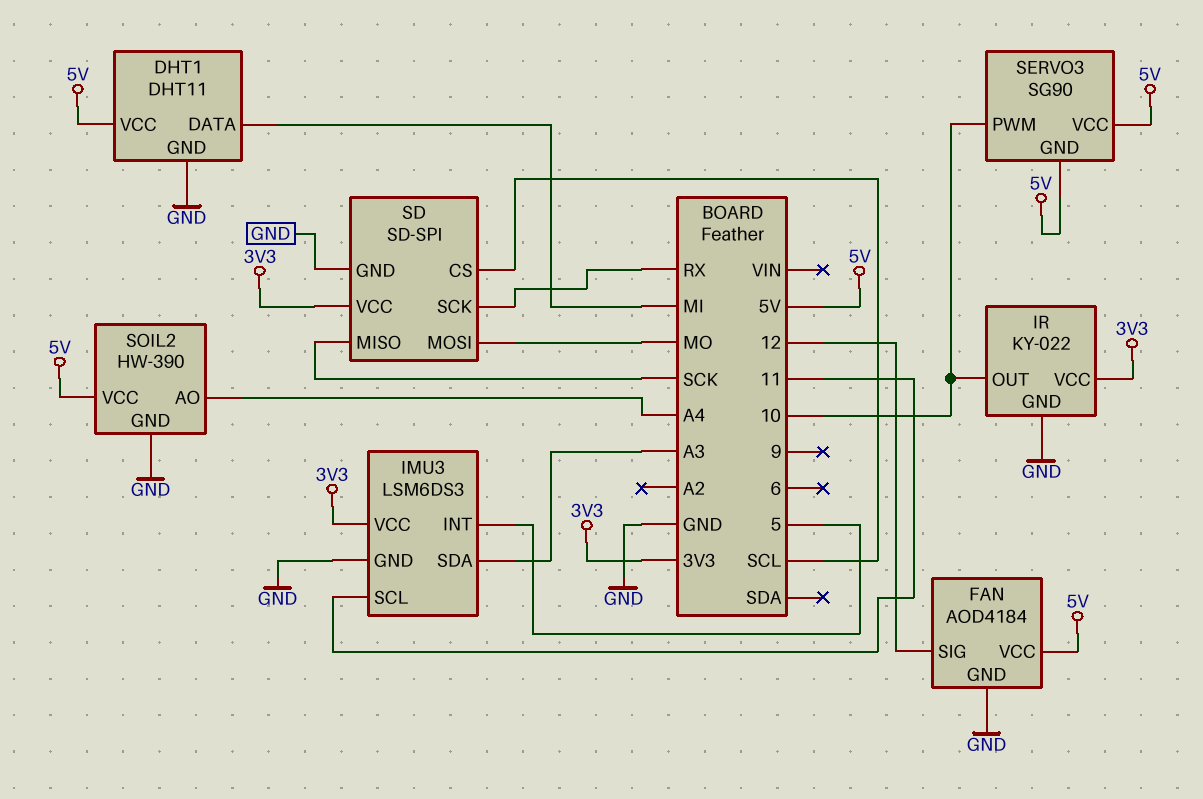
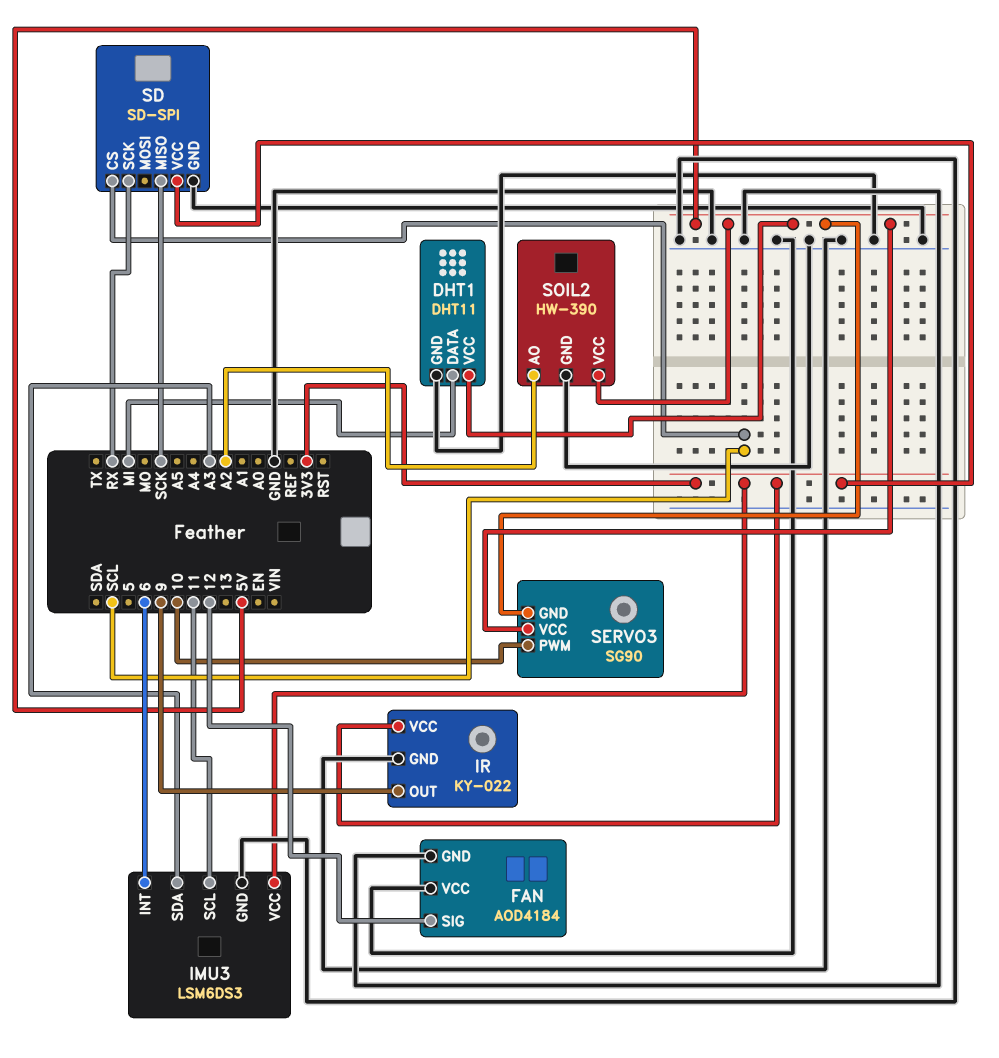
FAN pin VCC: 5V -> GND
IMU3 pin INT: 5 -> 6
IR pin OUT: 10 -> 9
SD pin MOSI: MO -> none
SOIL2 pin AO: A4 -> A2

